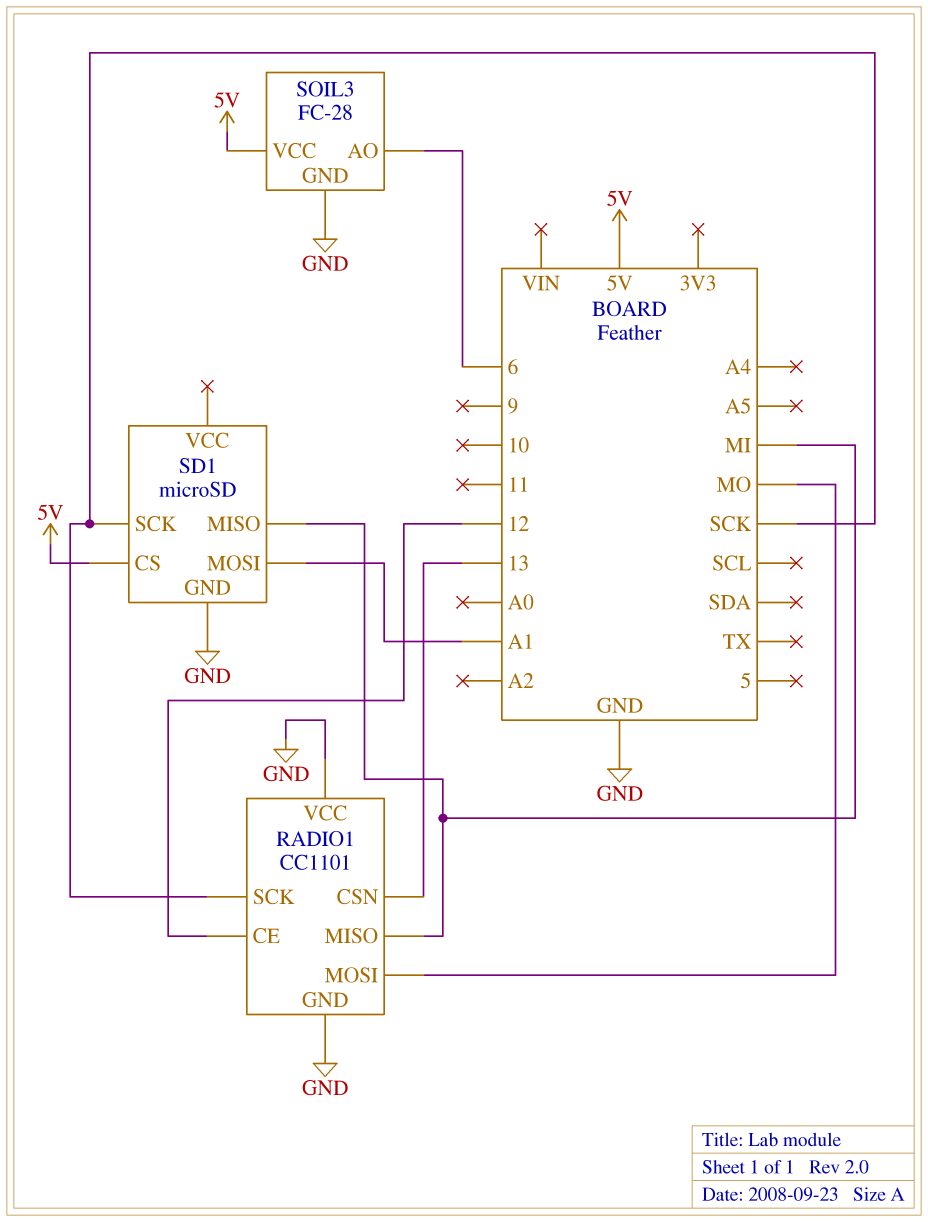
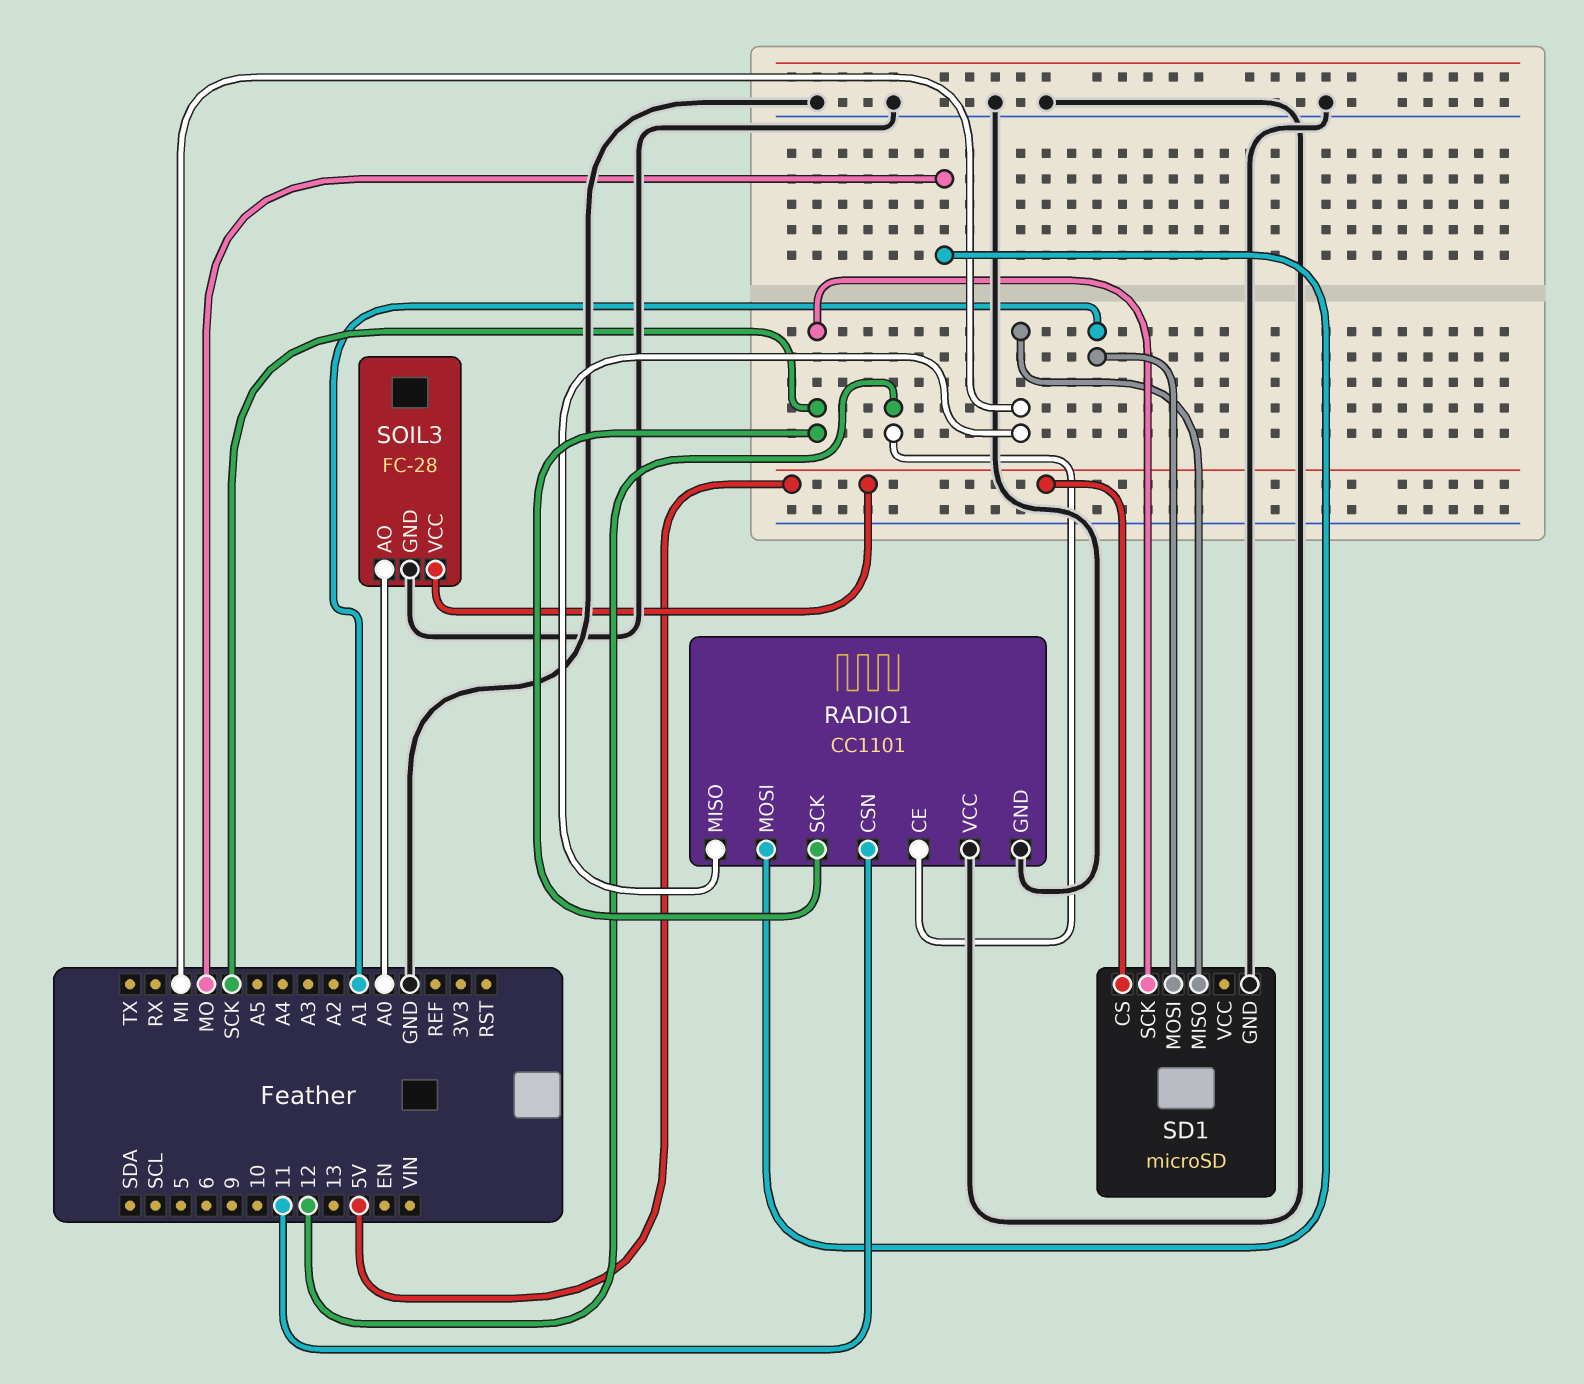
RADIO1 pin CSN: 13 -> 11
SOIL3 pin AO: 6 -> A0

